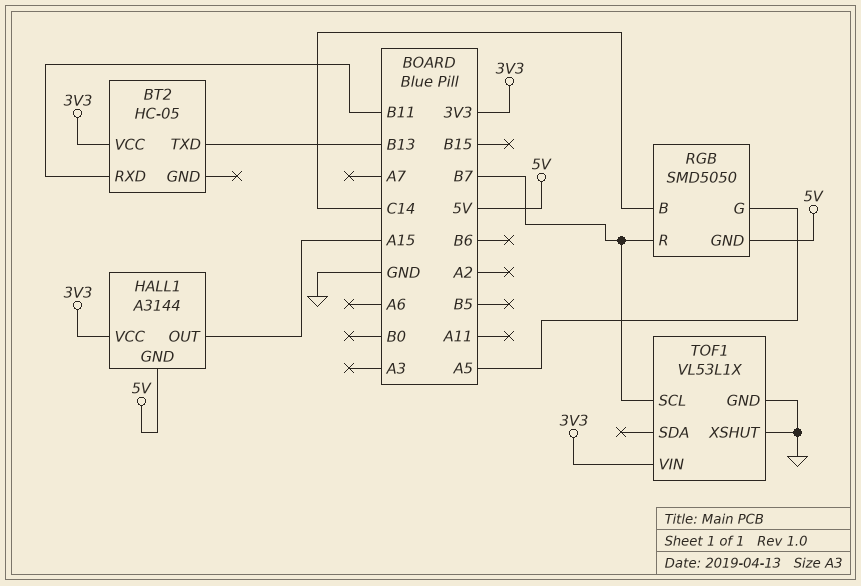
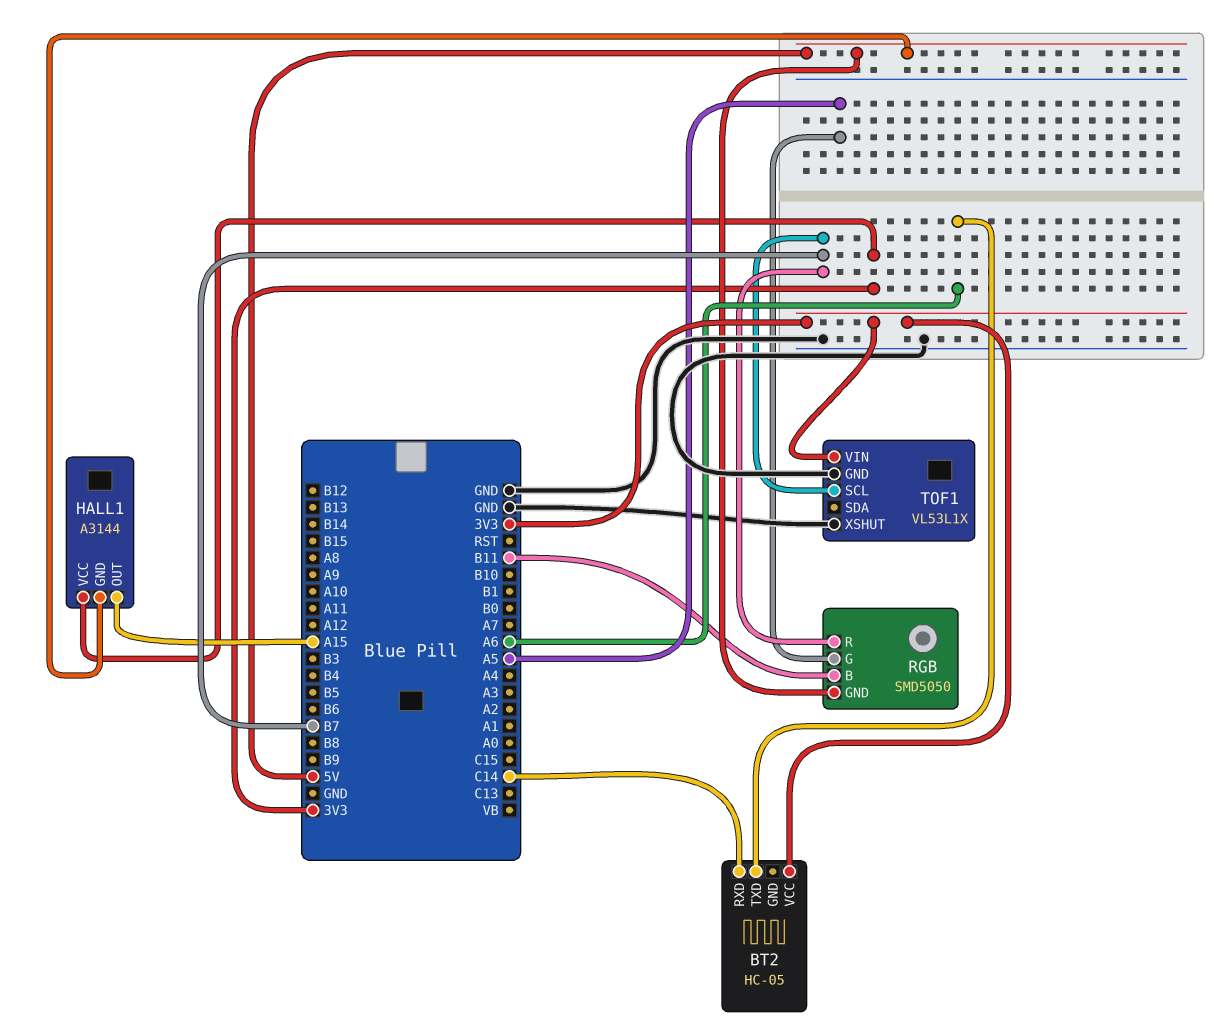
BT2 pin RXD: B11 -> C14
BT2 pin TXD: B13 -> A6
RGB pin B: C14 -> B11

